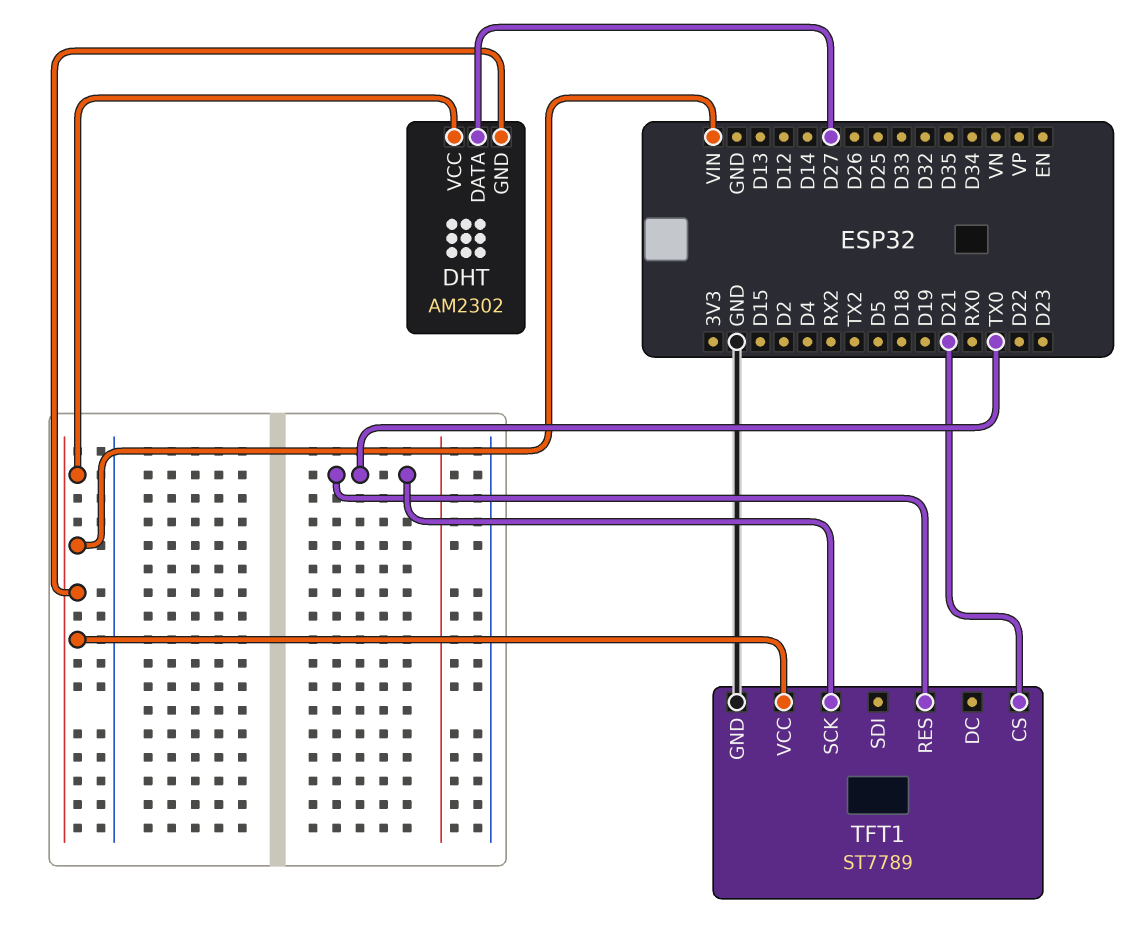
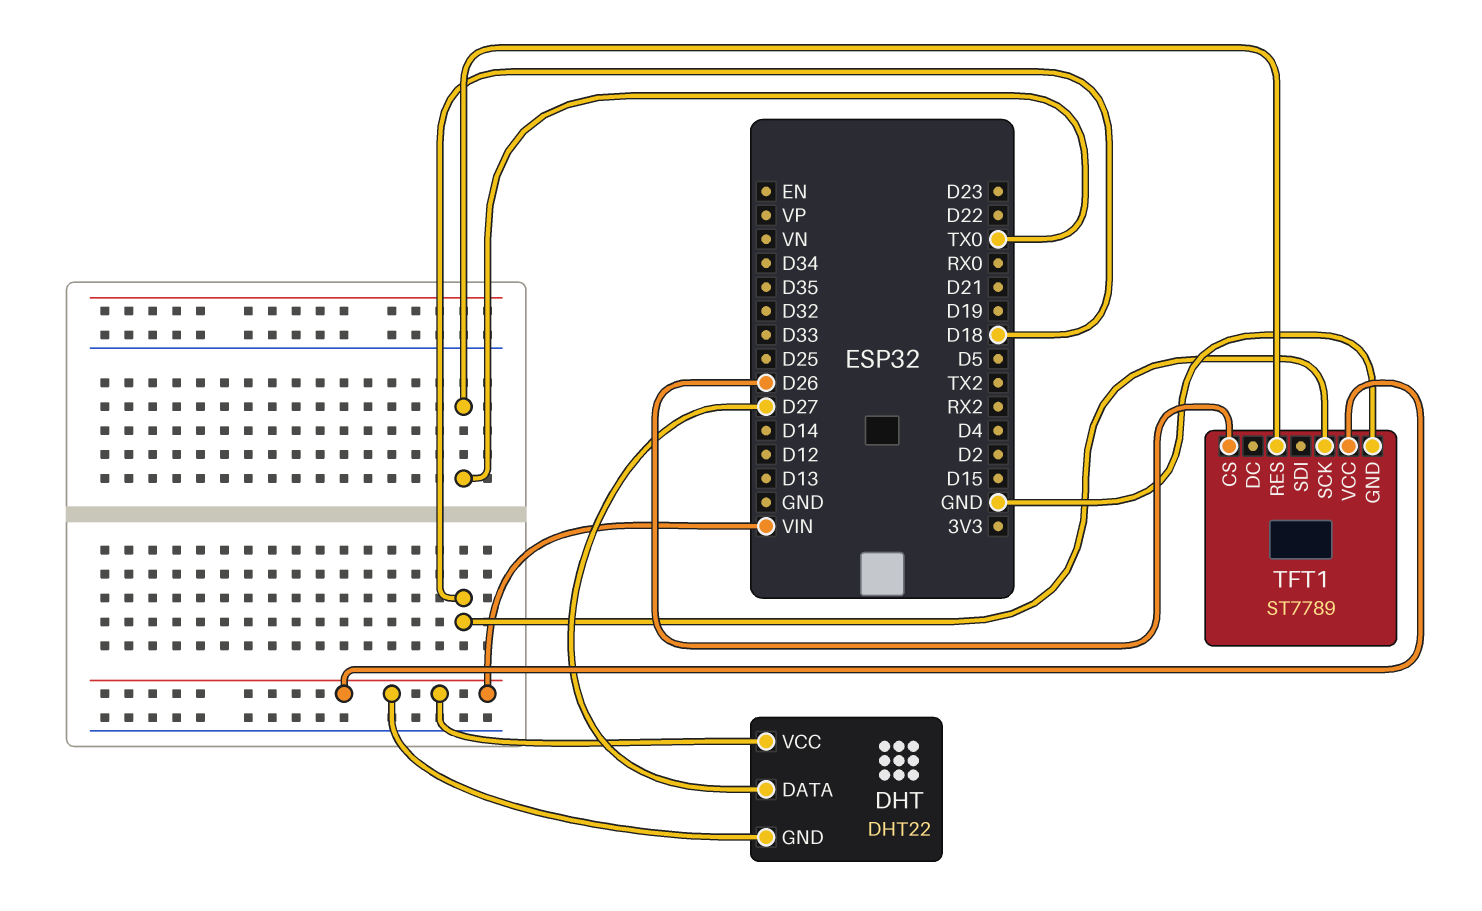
DHT: AM2302 -> DHT22
TFT1 pin CS: D21 -> D26
TFT1 pin SCK: TX0 -> D18

